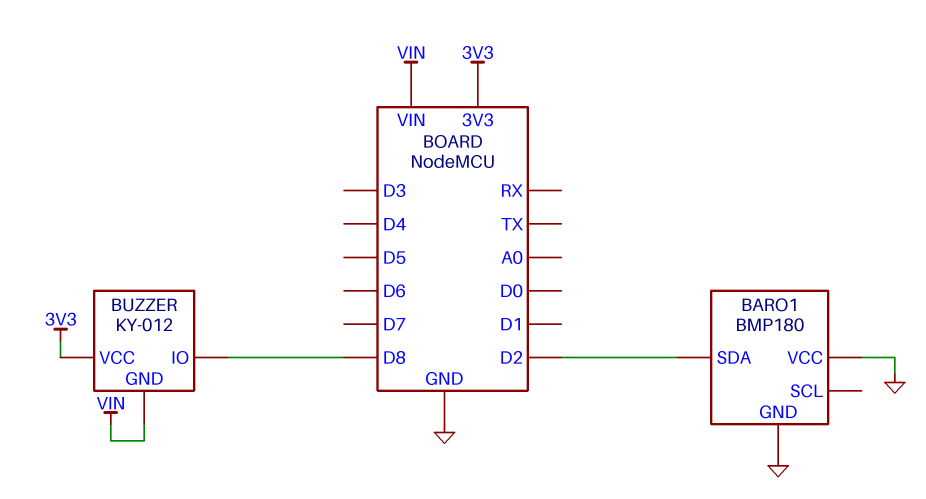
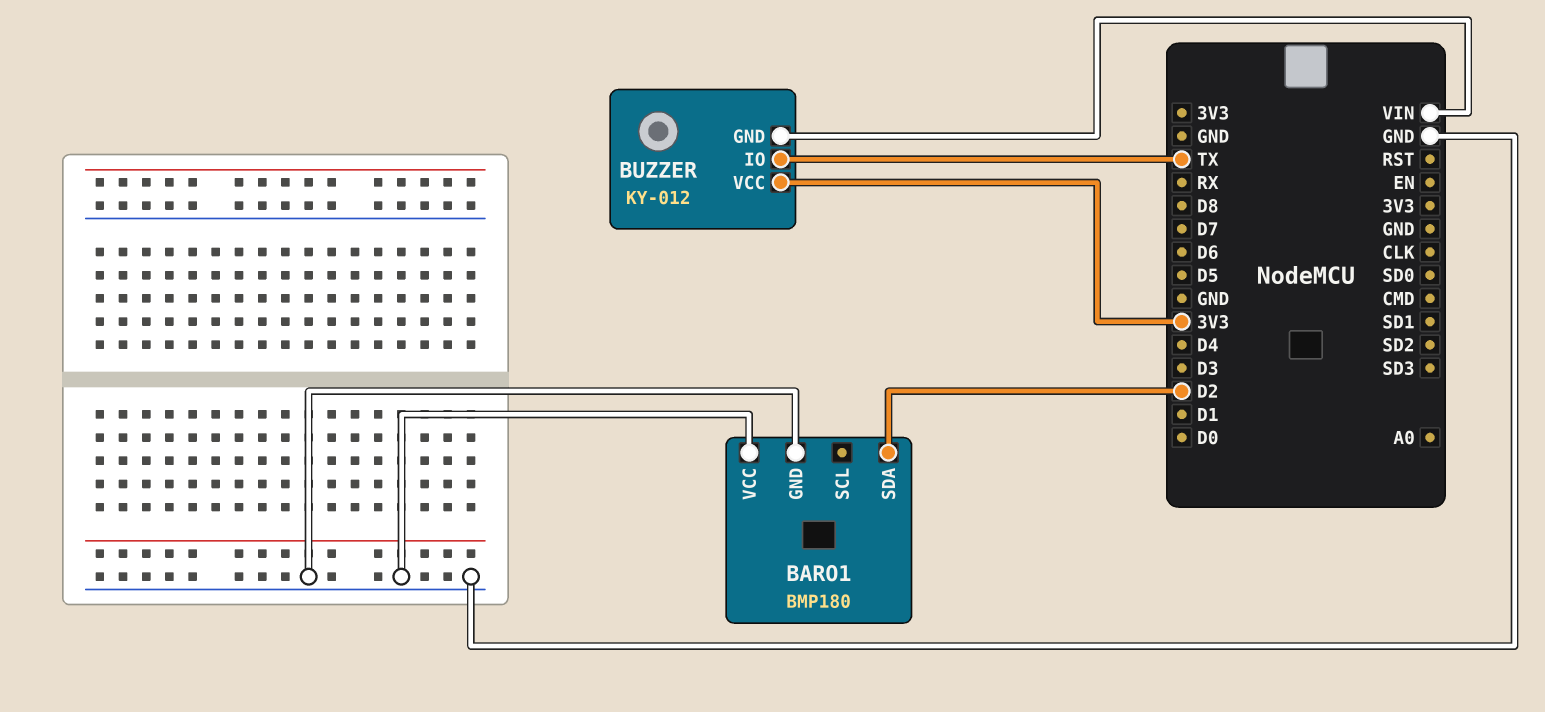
BUZZER pin IO: D8 -> TX

